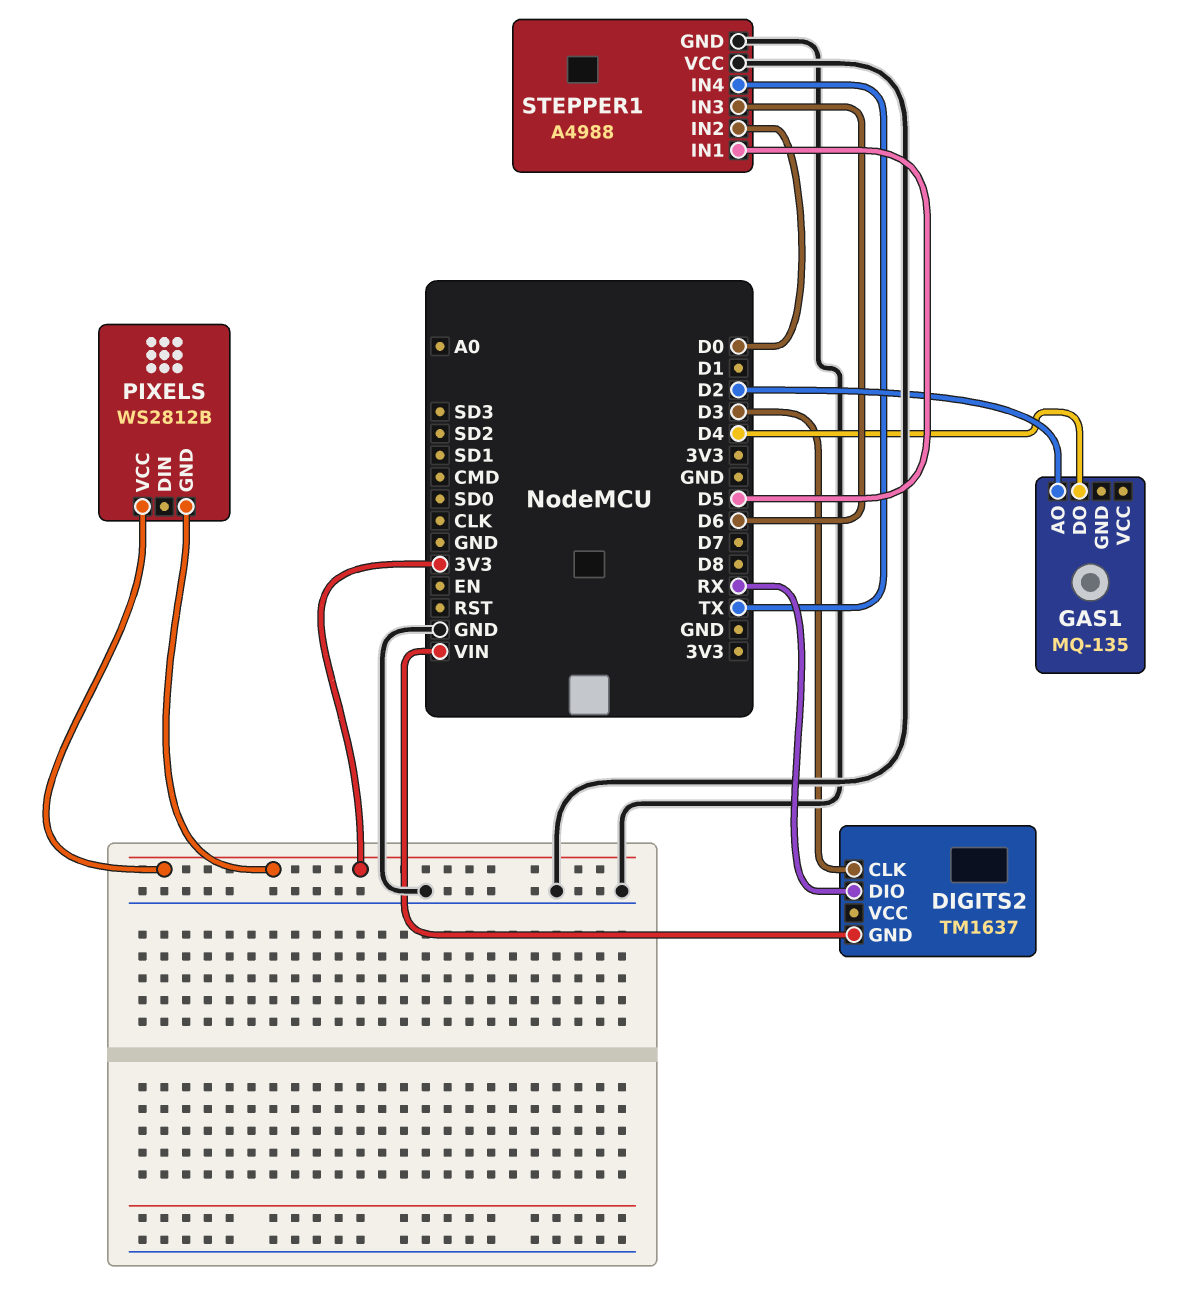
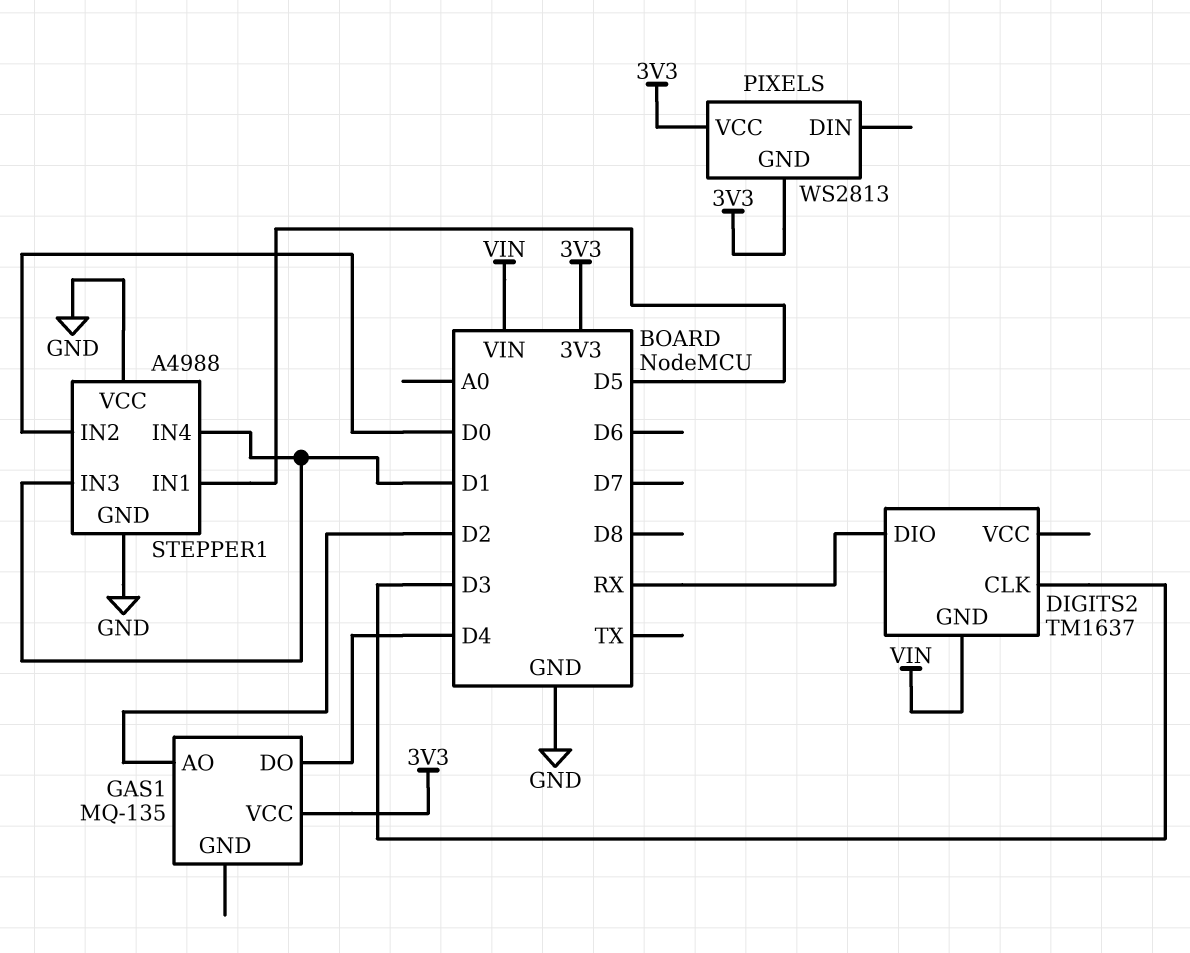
GAS1 pin VCC: none -> 3V3
PIXELS: WS2812B -> WS2813
STEPPER1 pin IN3: D6 -> D1
STEPPER1 pin IN4: TX -> D1

